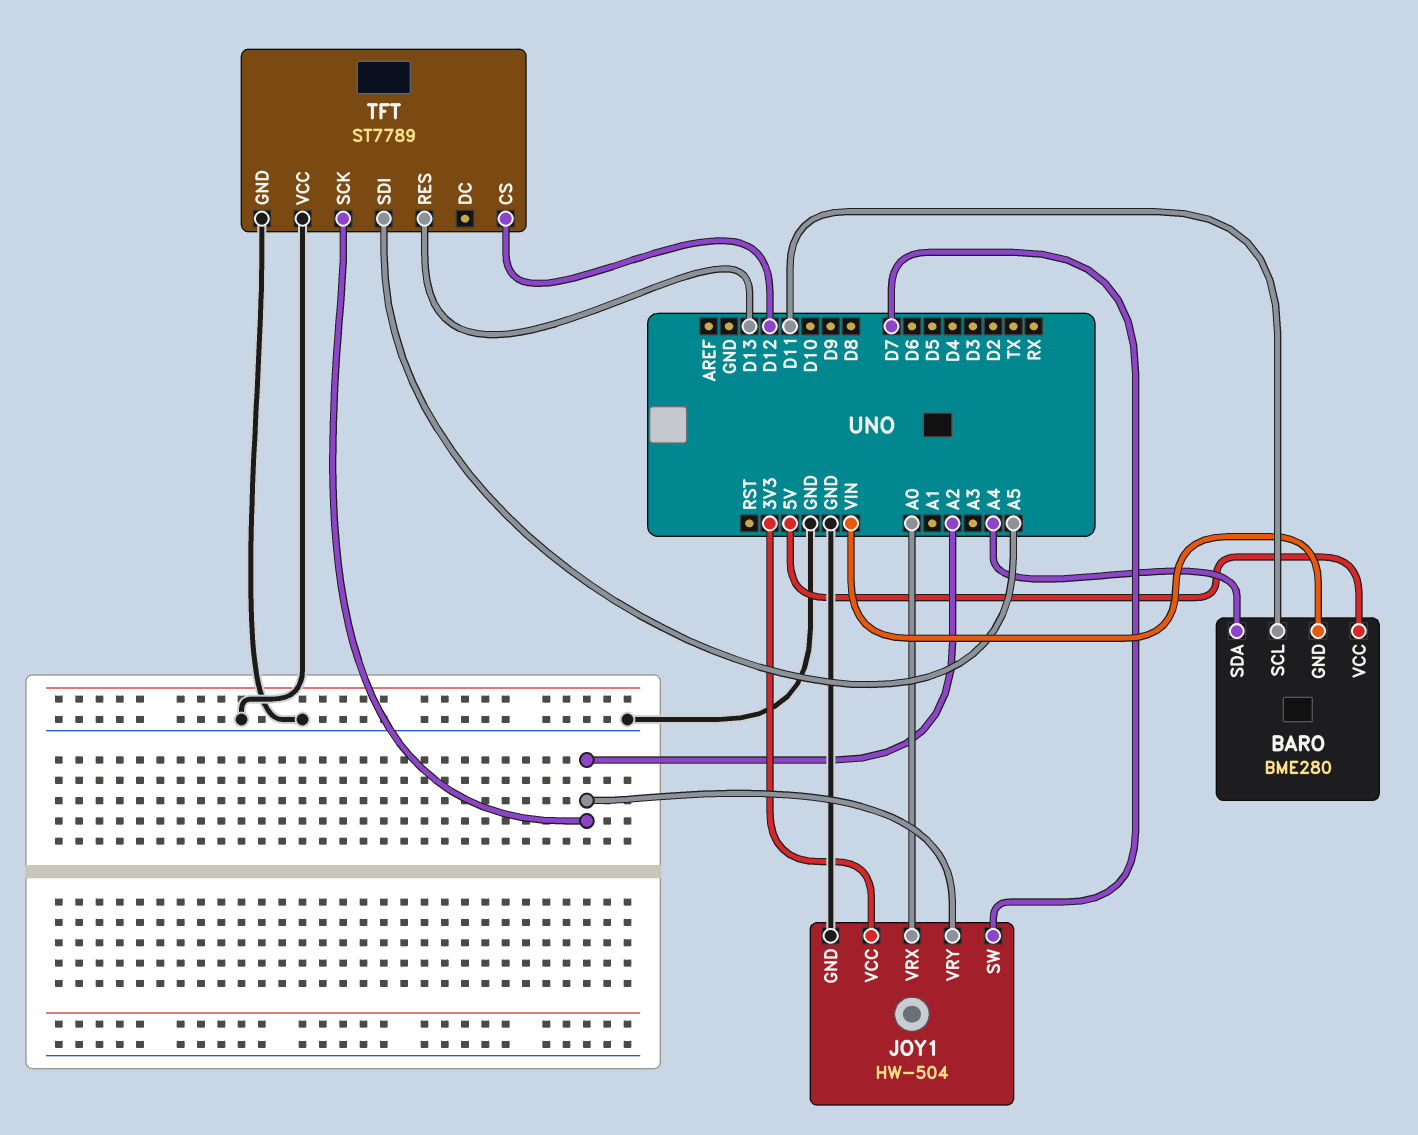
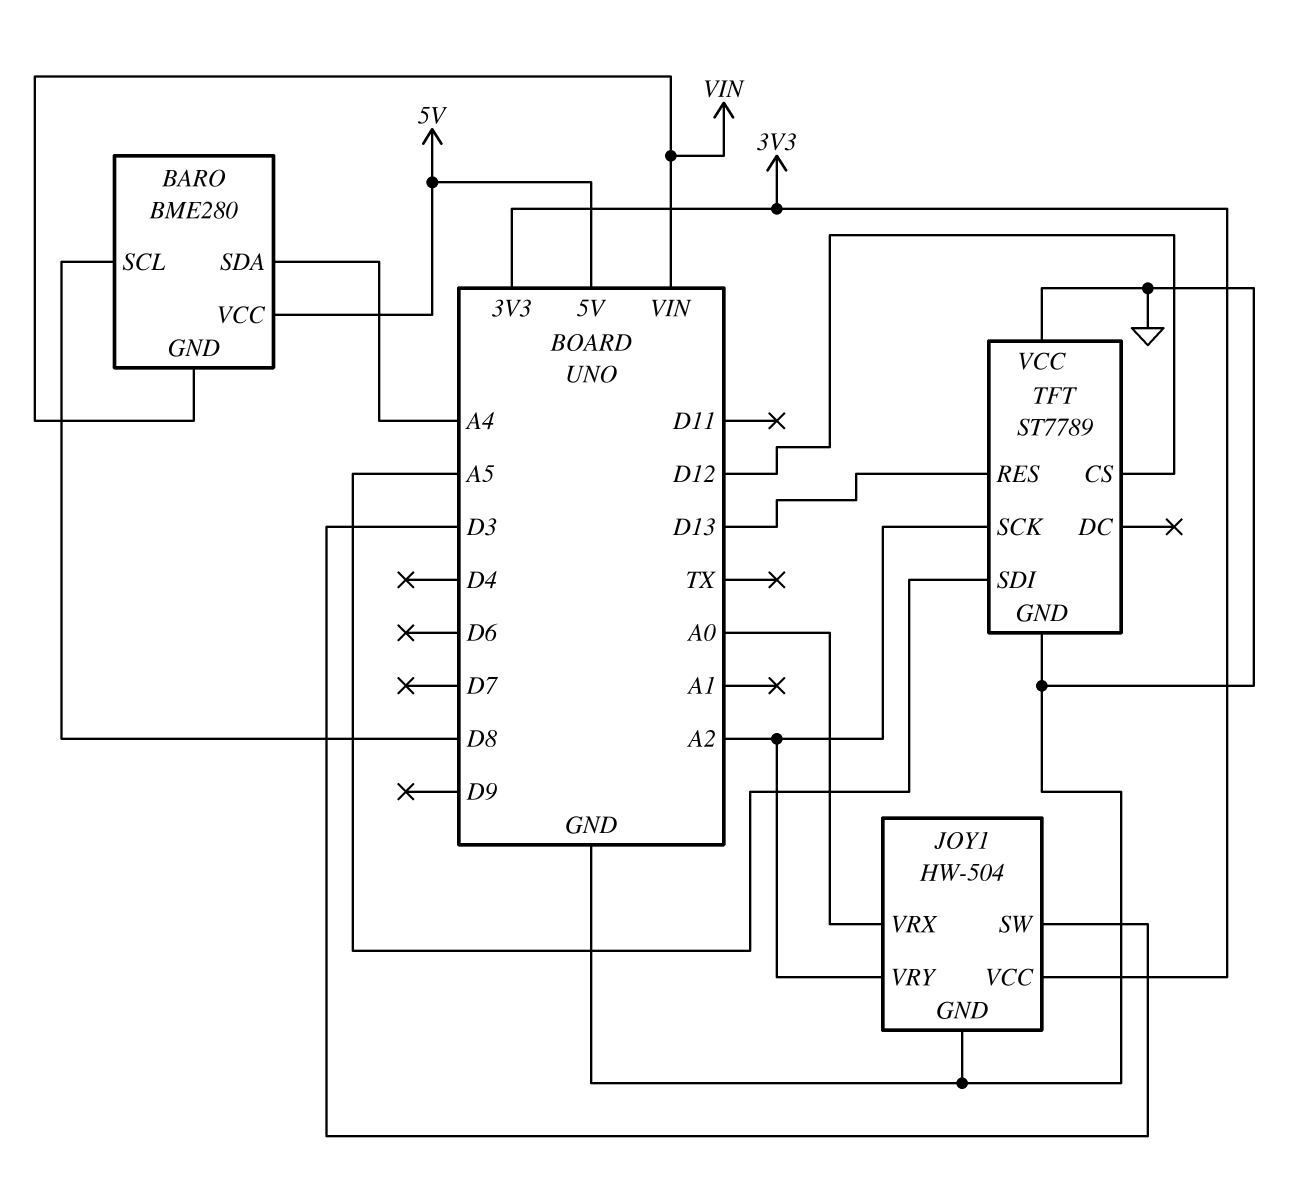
BARO pin SCL: D11 -> D8
JOY1 pin SW: D7 -> D3

